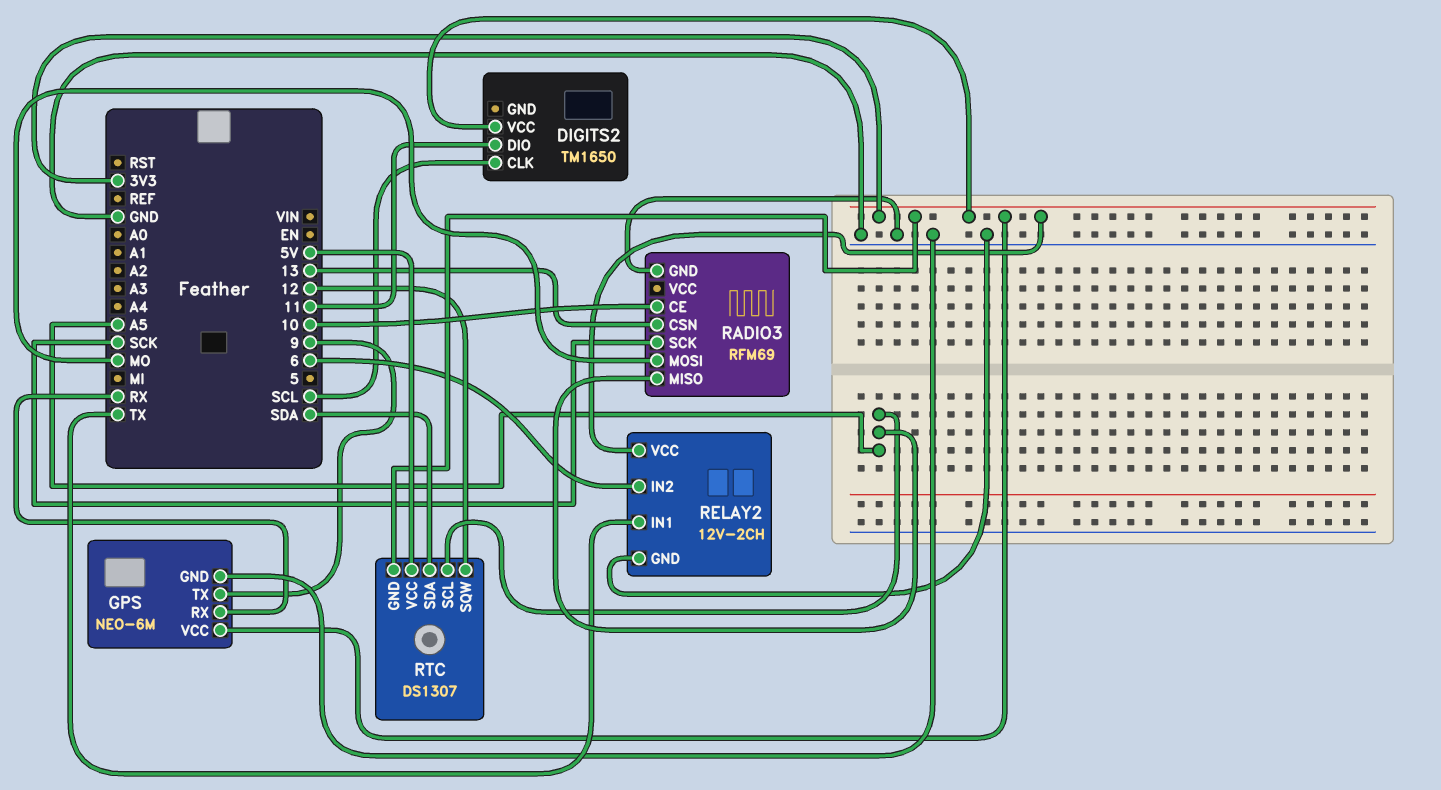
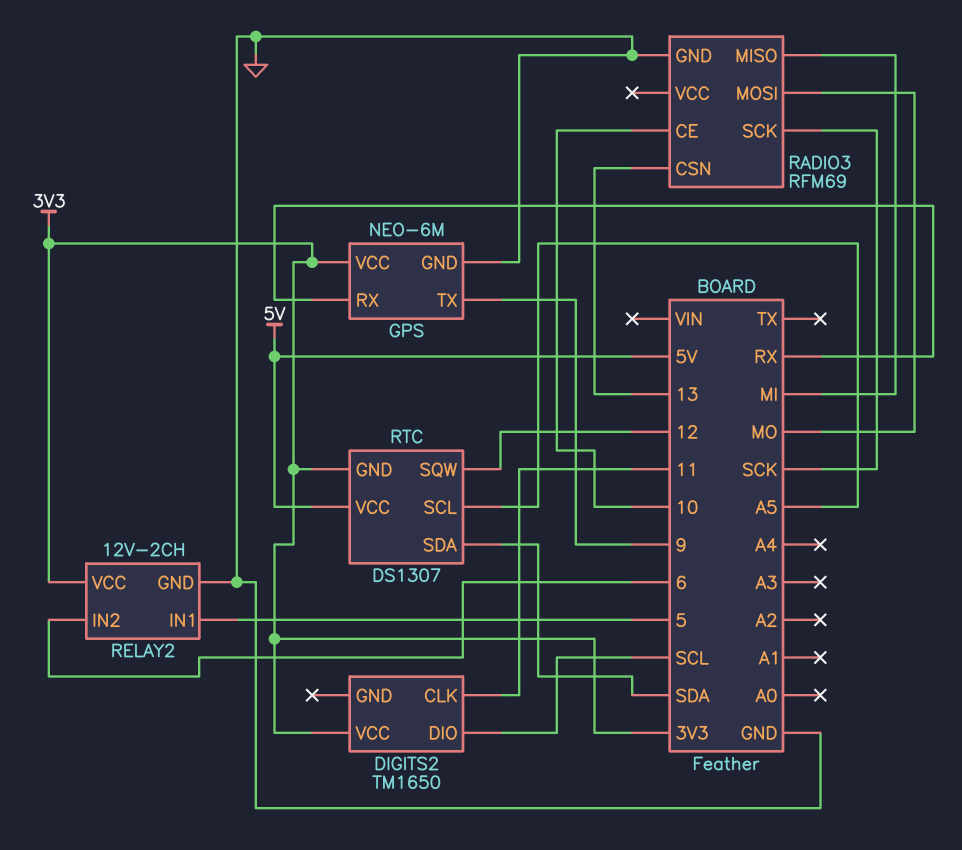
DIGITS2 pin CLK: SCL -> 11
DIGITS2 pin DIO: 11 -> SCL
RADIO3 pin MISO: A5 -> MI
RELAY2 pin IN1: TX -> 5

